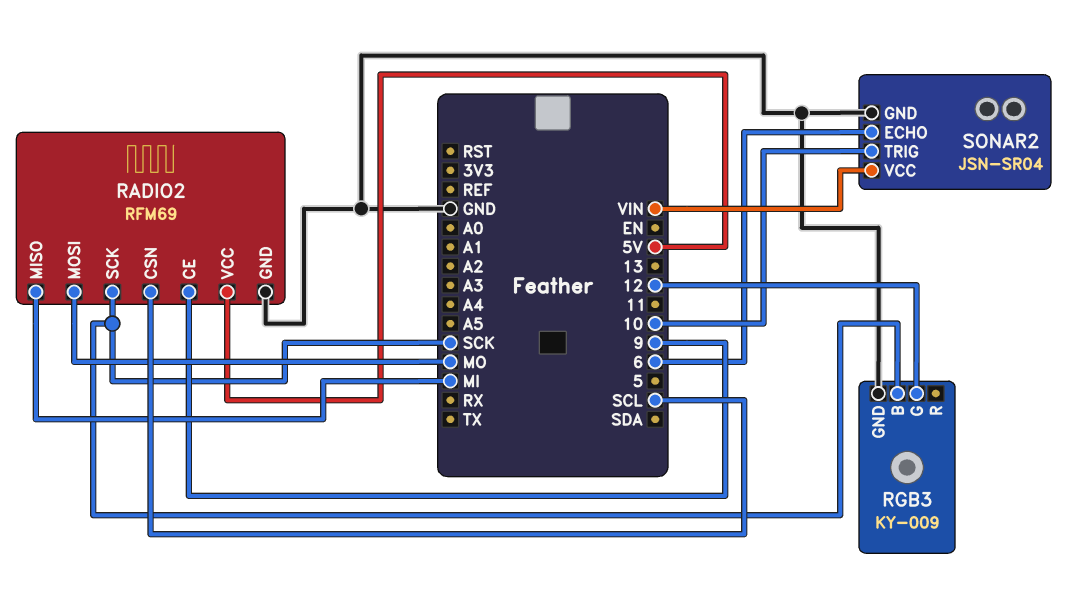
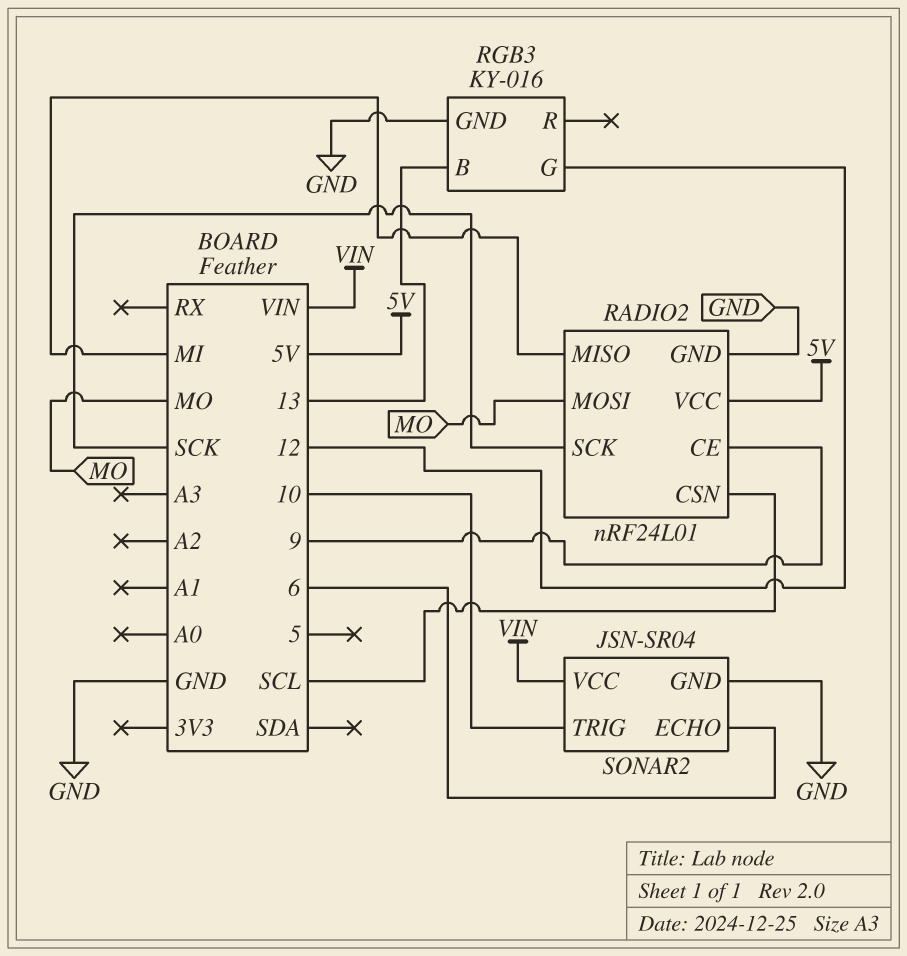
RADIO2: RFM69 -> nRF24L01
RGB3: KY-009 -> KY-016
RGB3 pin B: SCK -> 13

